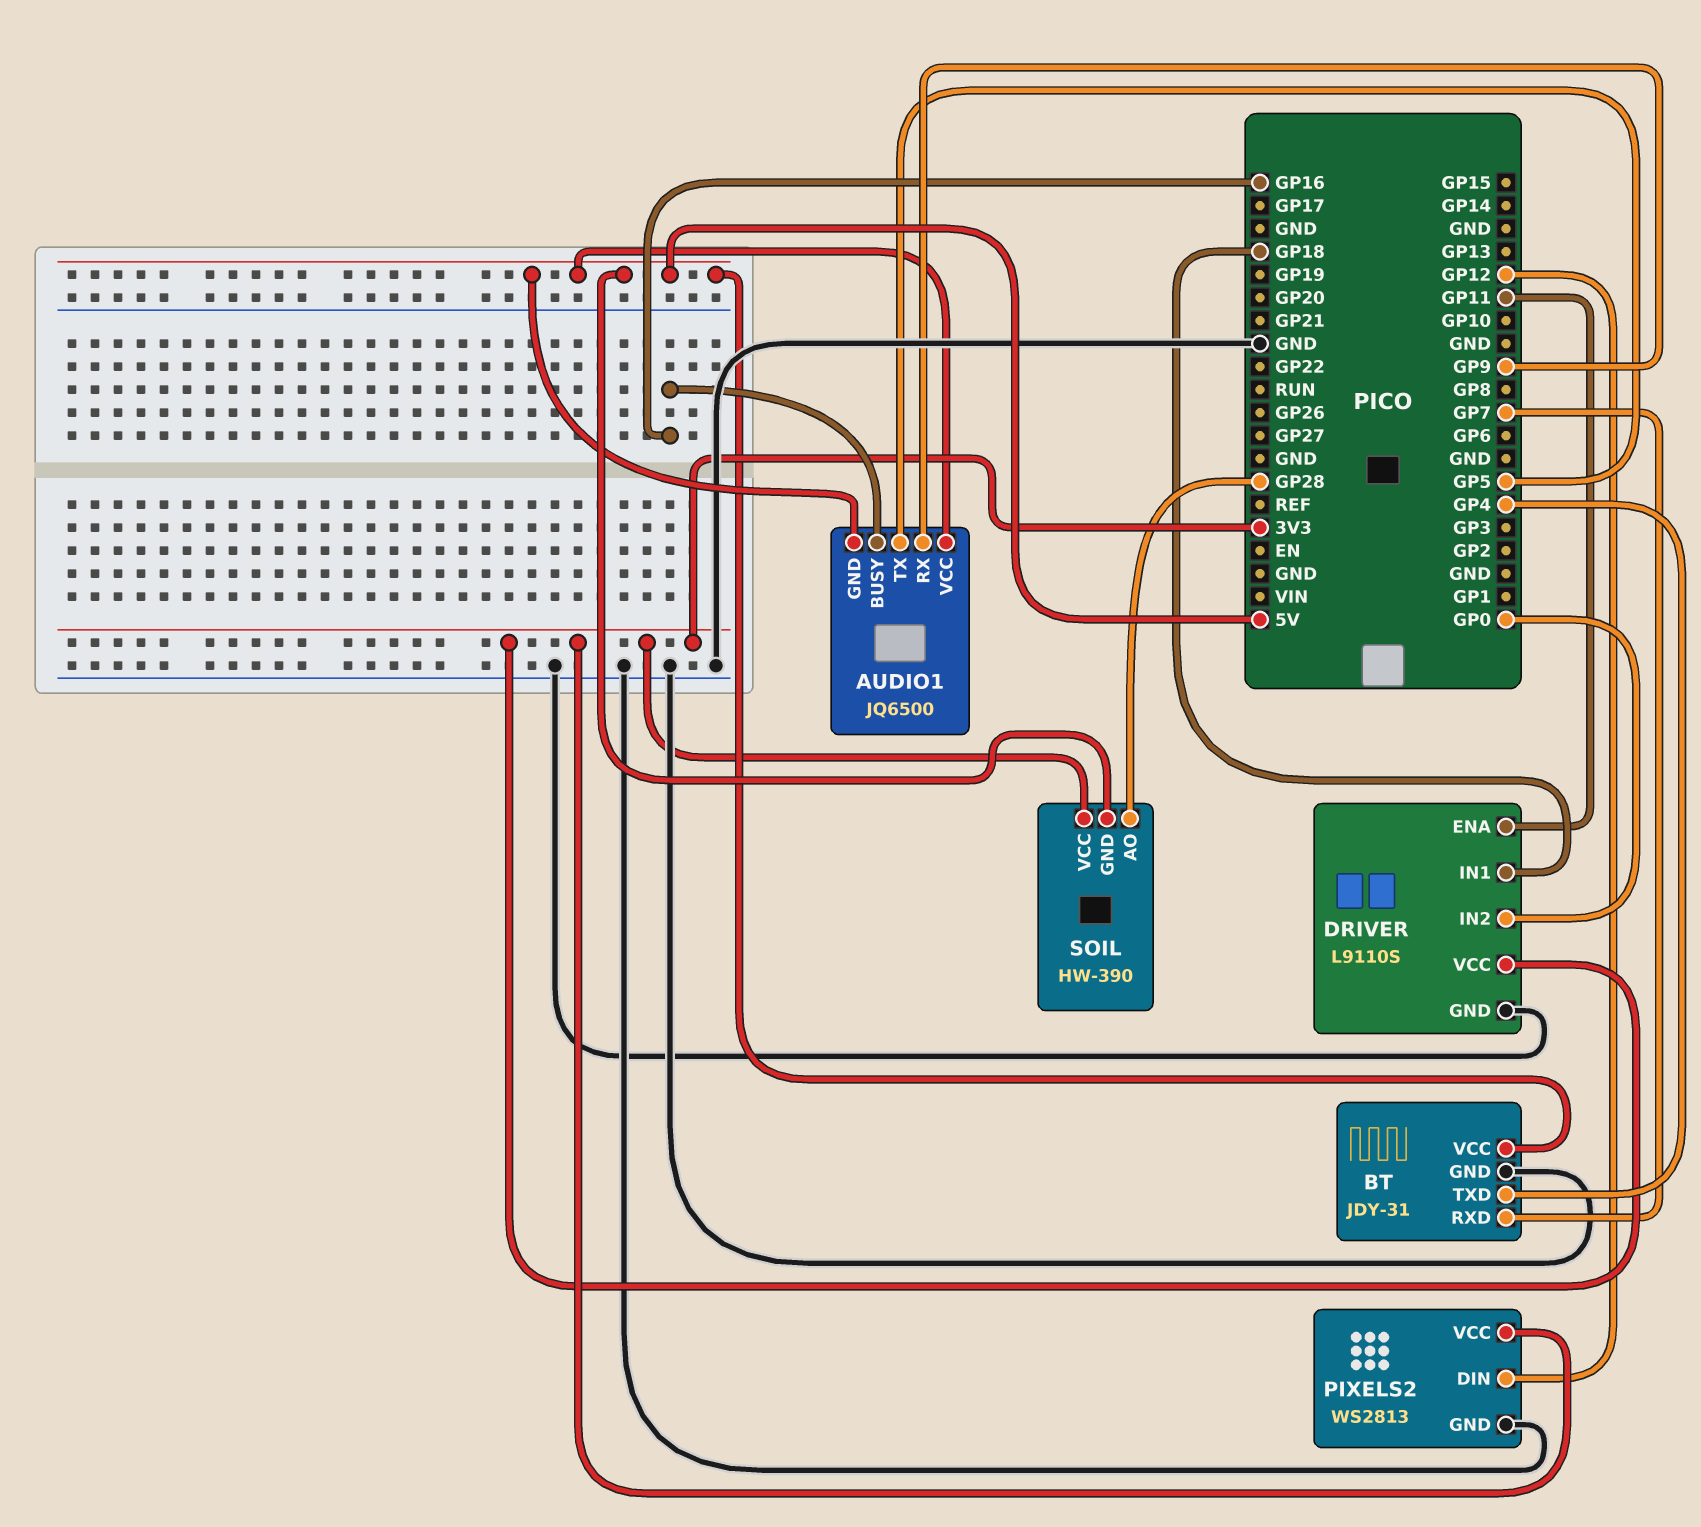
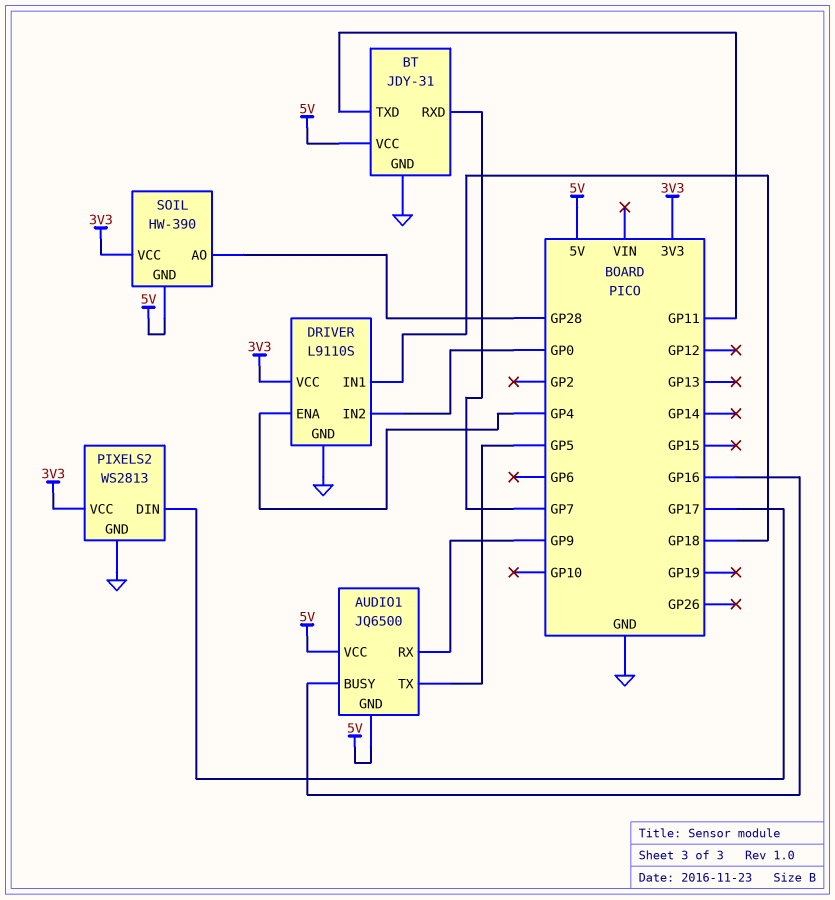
BT pin TXD: GP4 -> GP11
DRIVER pin ENA: GP11 -> GP4
PIXELS2 pin DIN: GP12 -> GP17

